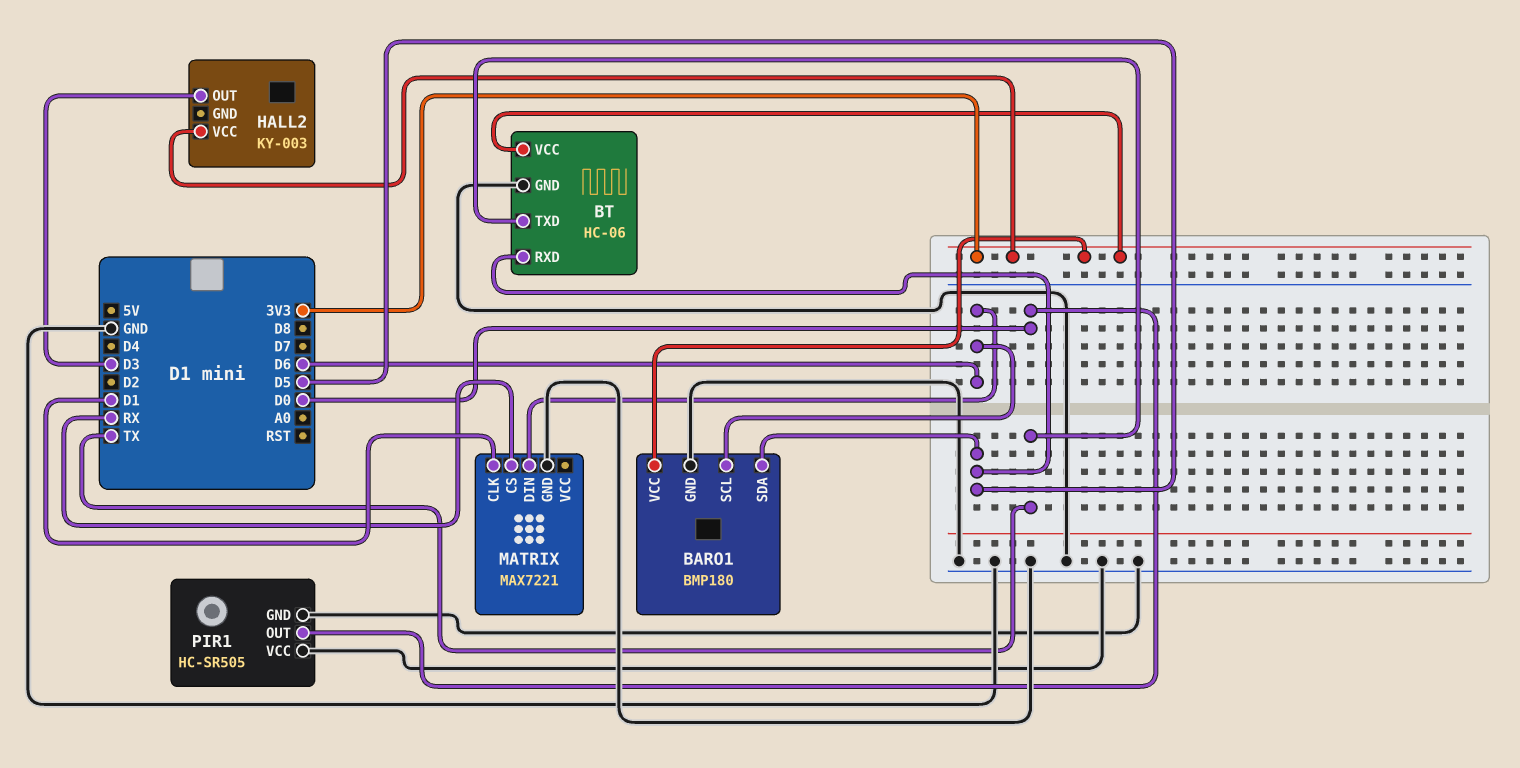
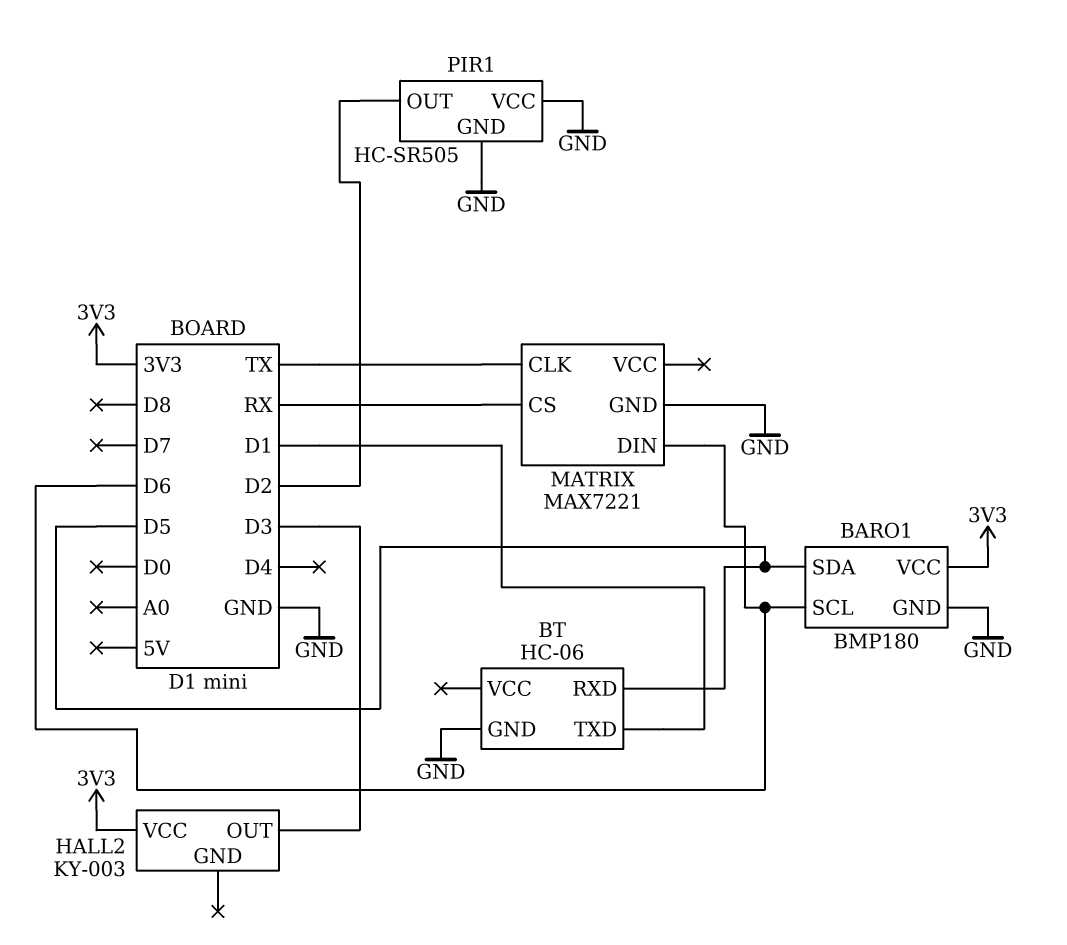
BT pin TXD: TX -> D1
BT pin VCC: 3V3 -> none
MATRIX pin CLK: D1 -> TX
PIR1 pin OUT: D0 -> D2

